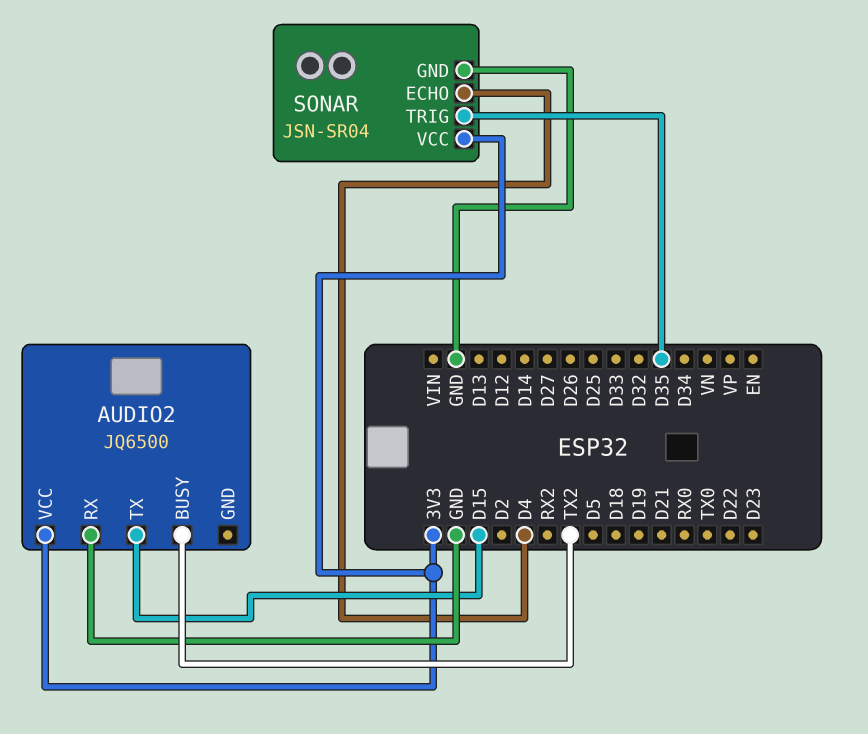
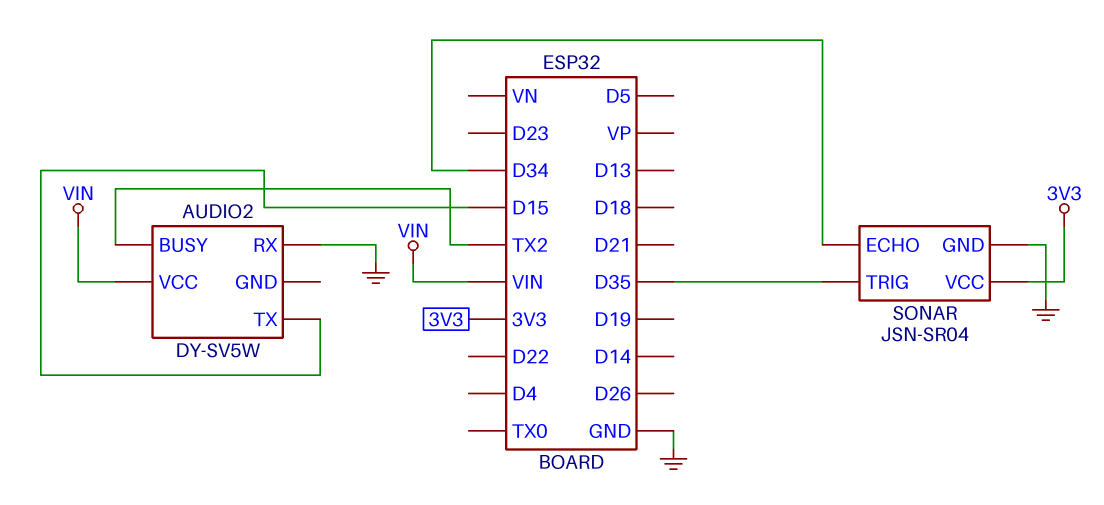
AUDIO2: JQ6500 -> DY-SV5W
AUDIO2 pin VCC: 3V3 -> VIN
SONAR pin ECHO: D4 -> D34

